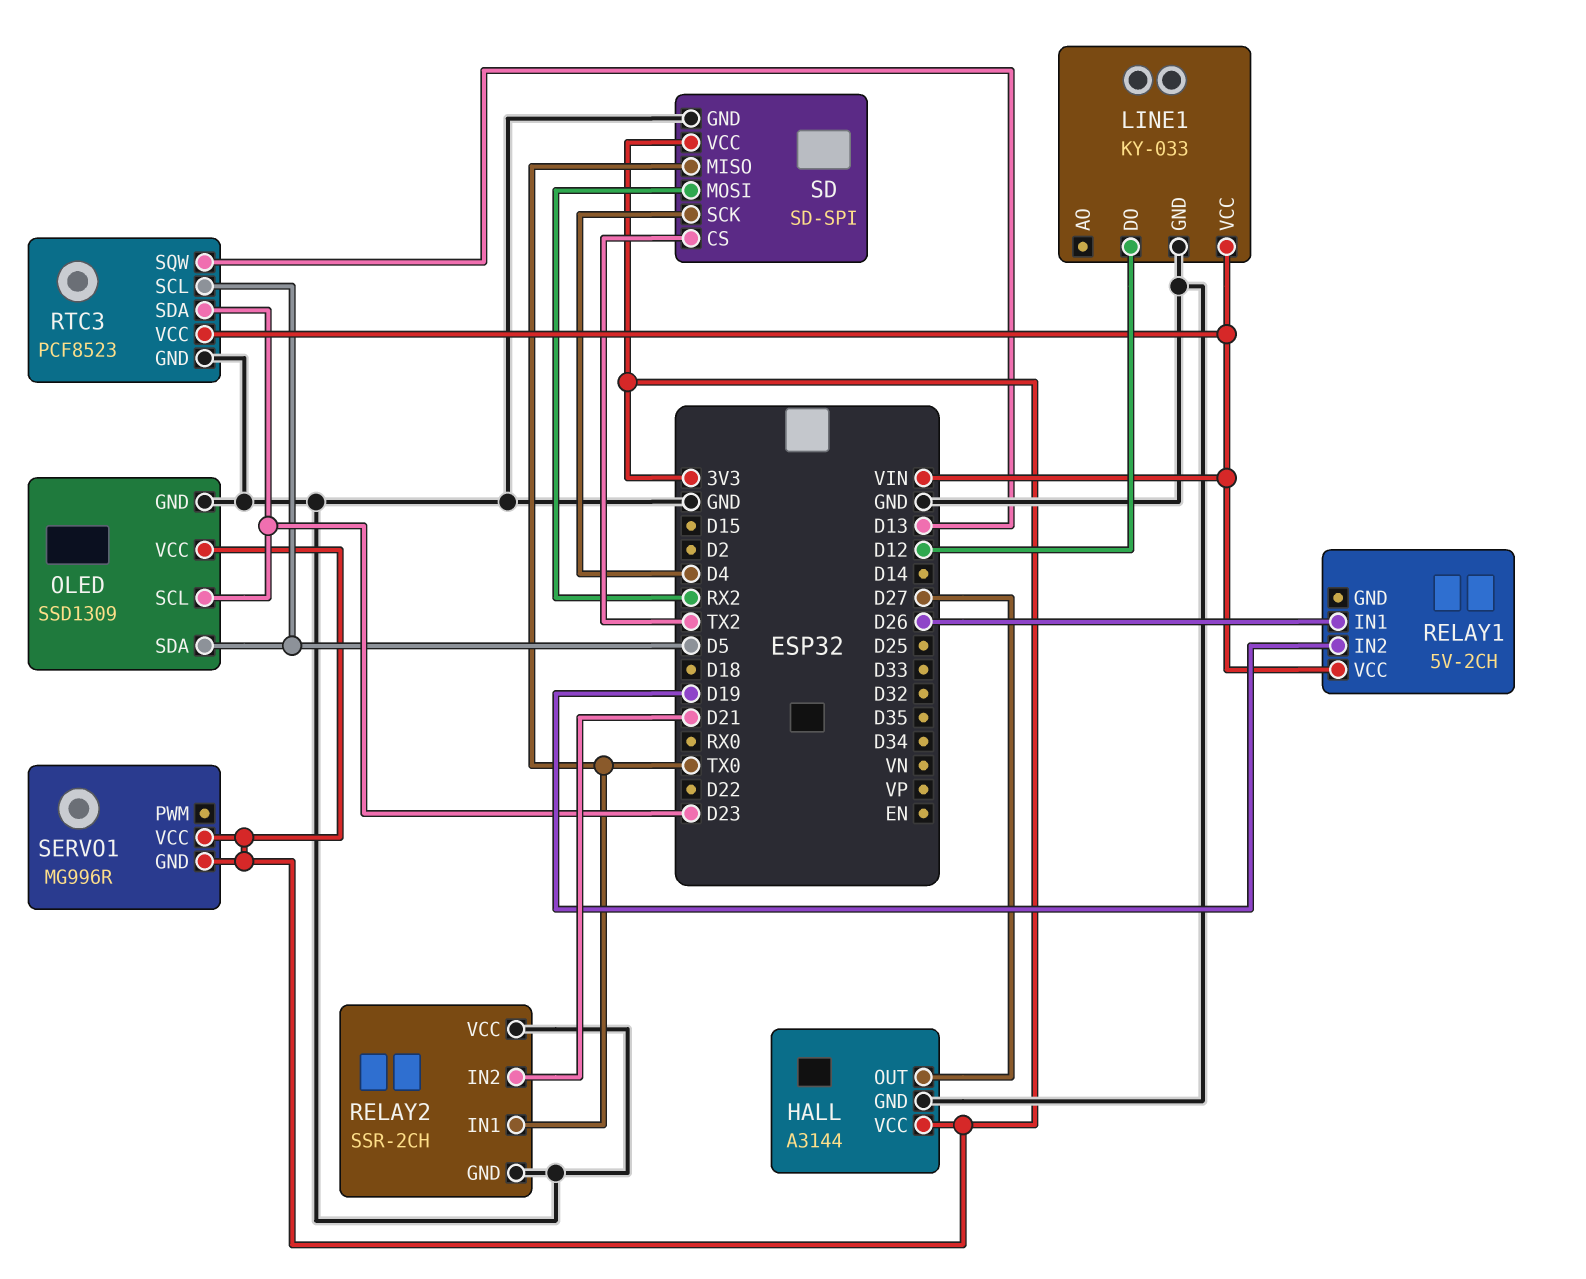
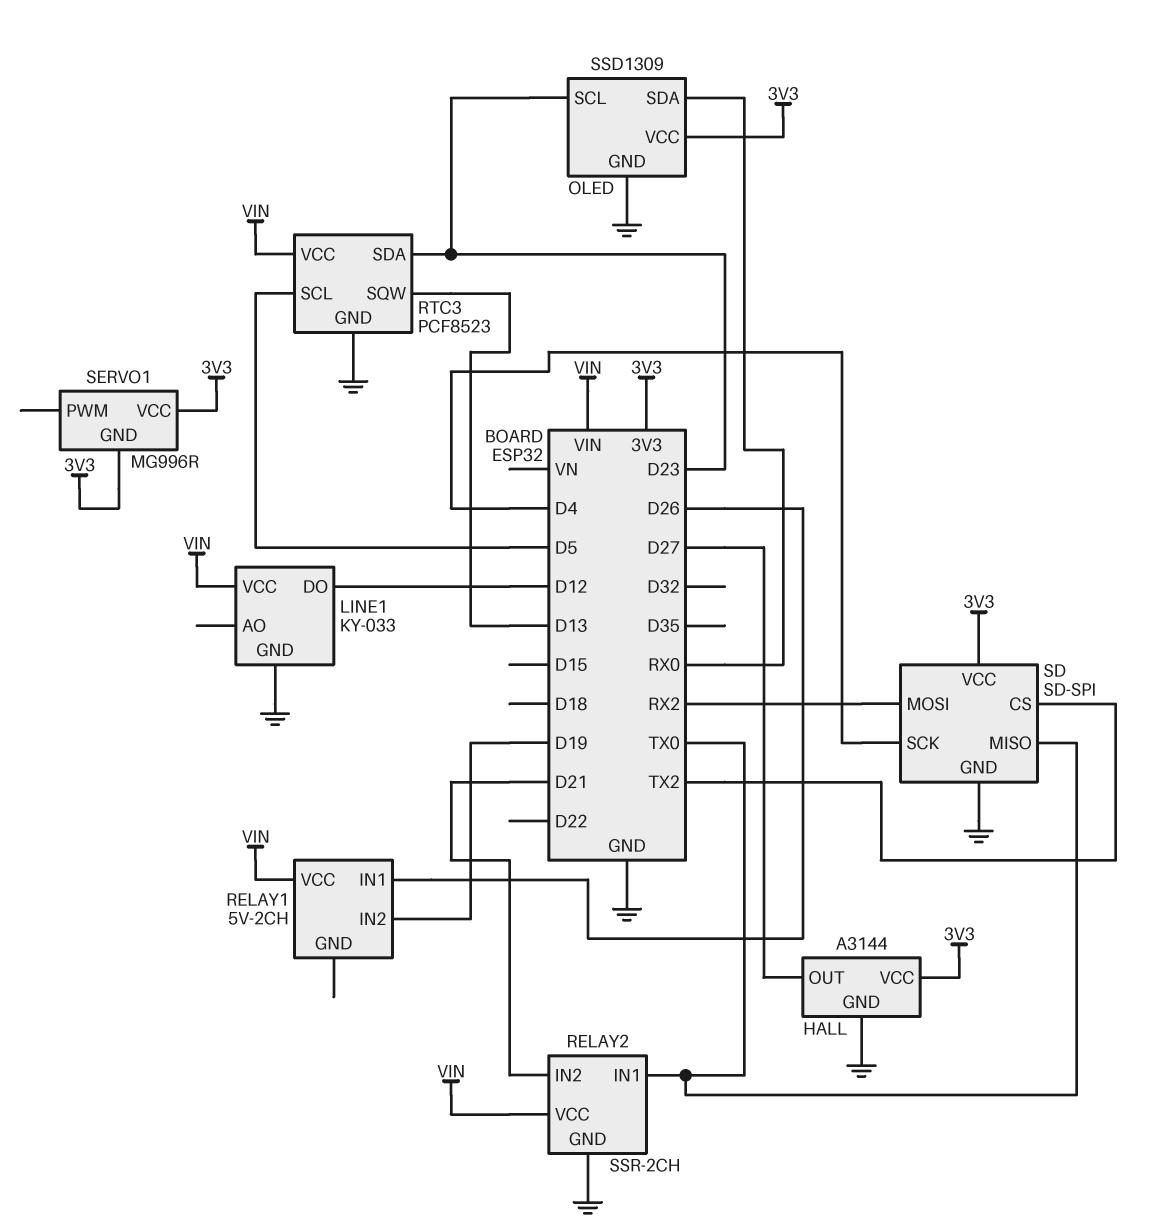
OLED pin SDA: D5 -> RX0
RELAY2 pin VCC: GND -> VIN

